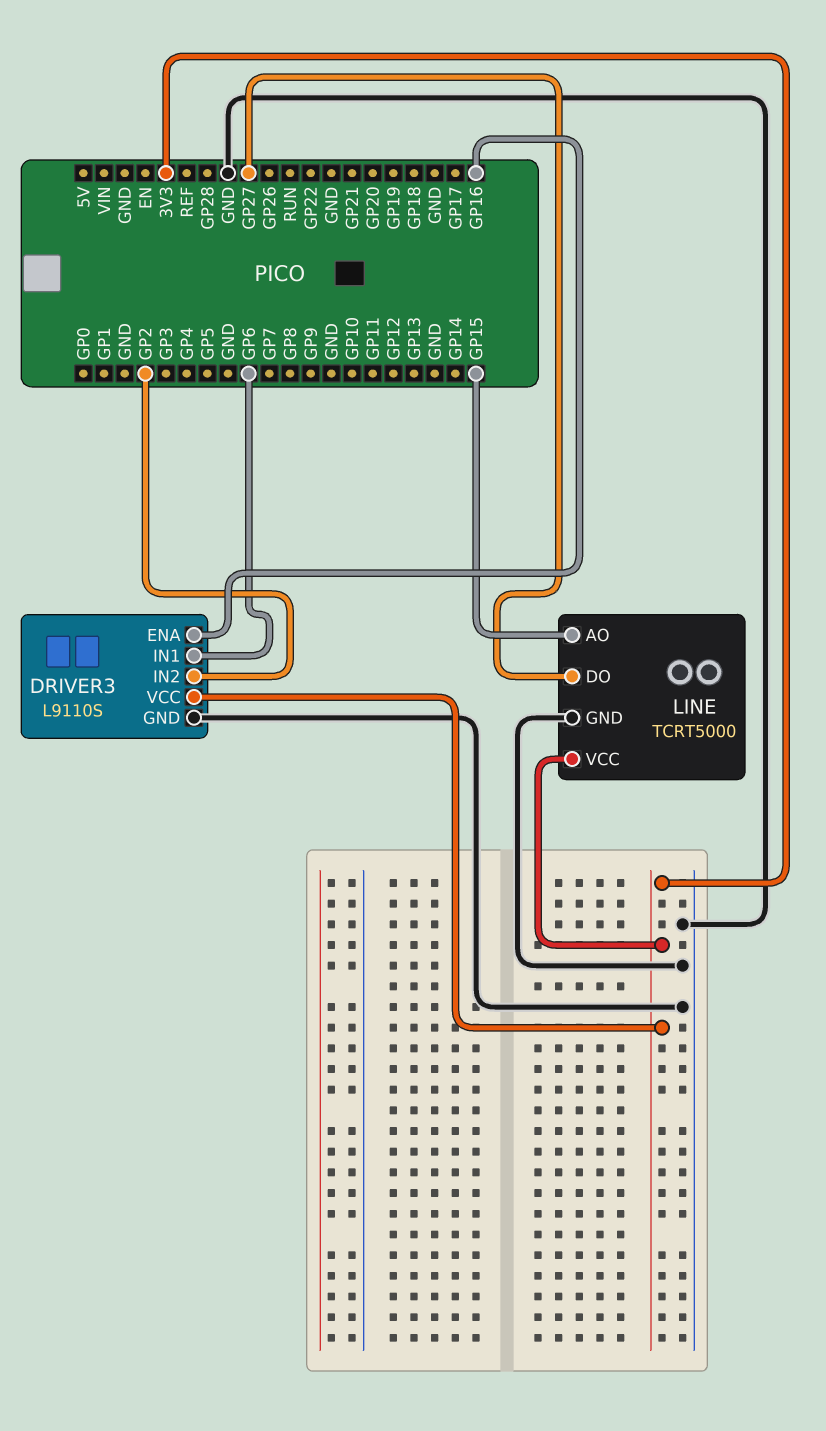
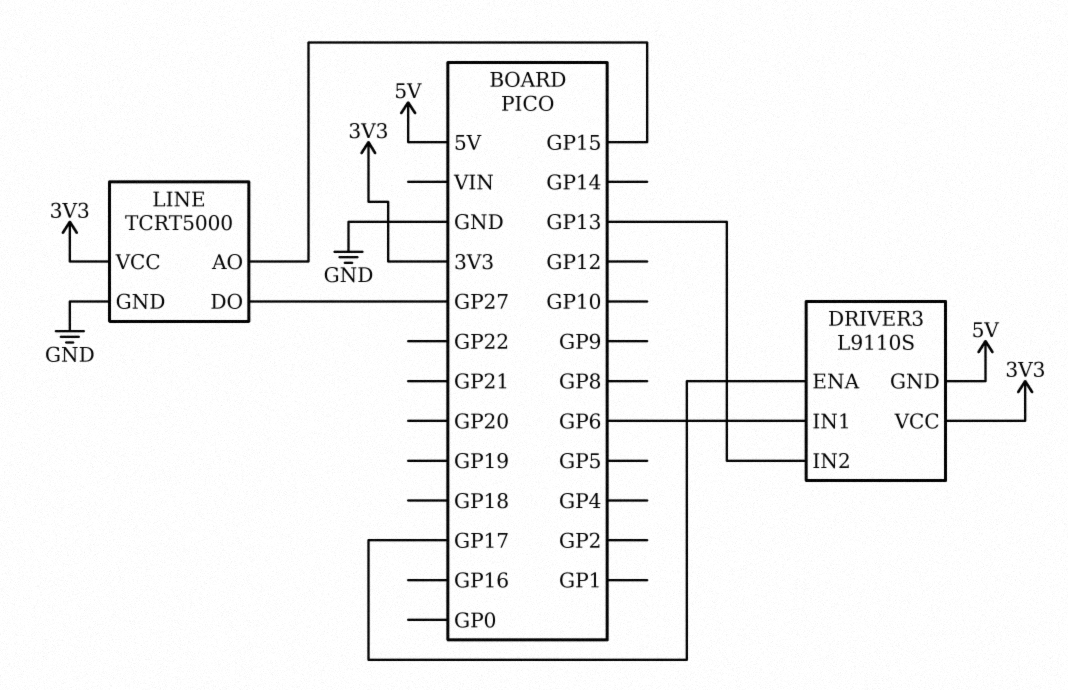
DRIVER3 pin ENA: GP16 -> GP17
DRIVER3 pin GND: GND -> 5V
DRIVER3 pin IN2: GP2 -> GP13

